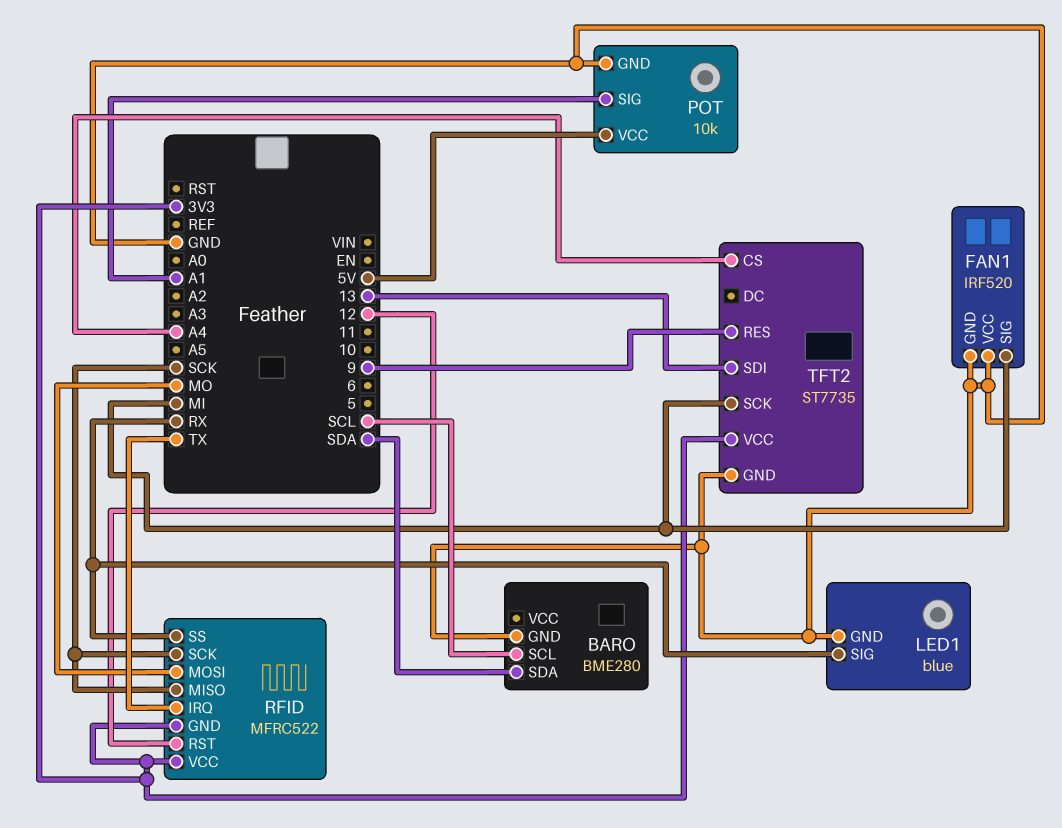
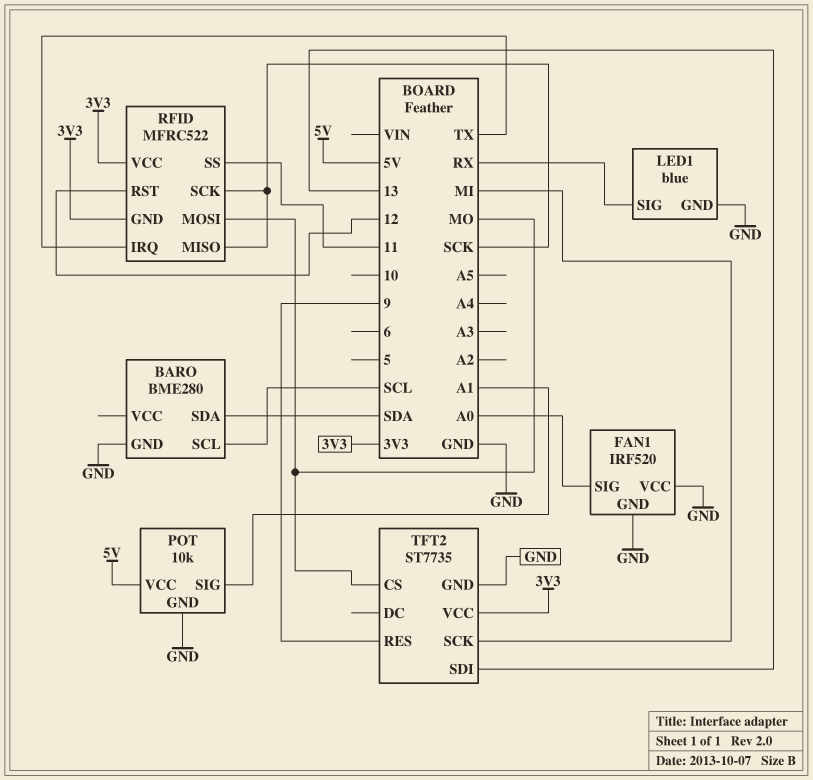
FAN1 pin SIG: MI -> A0
RFID pin SS: RX -> 11
TFT2 pin CS: A4 -> MO

